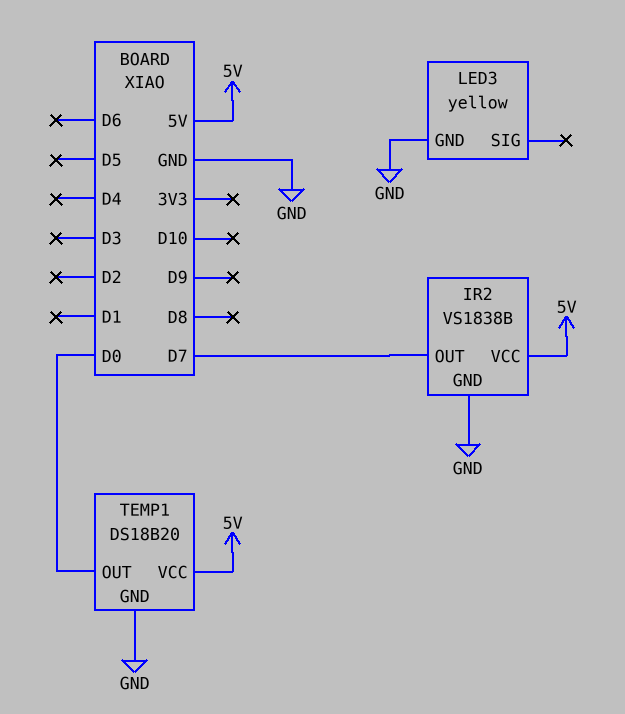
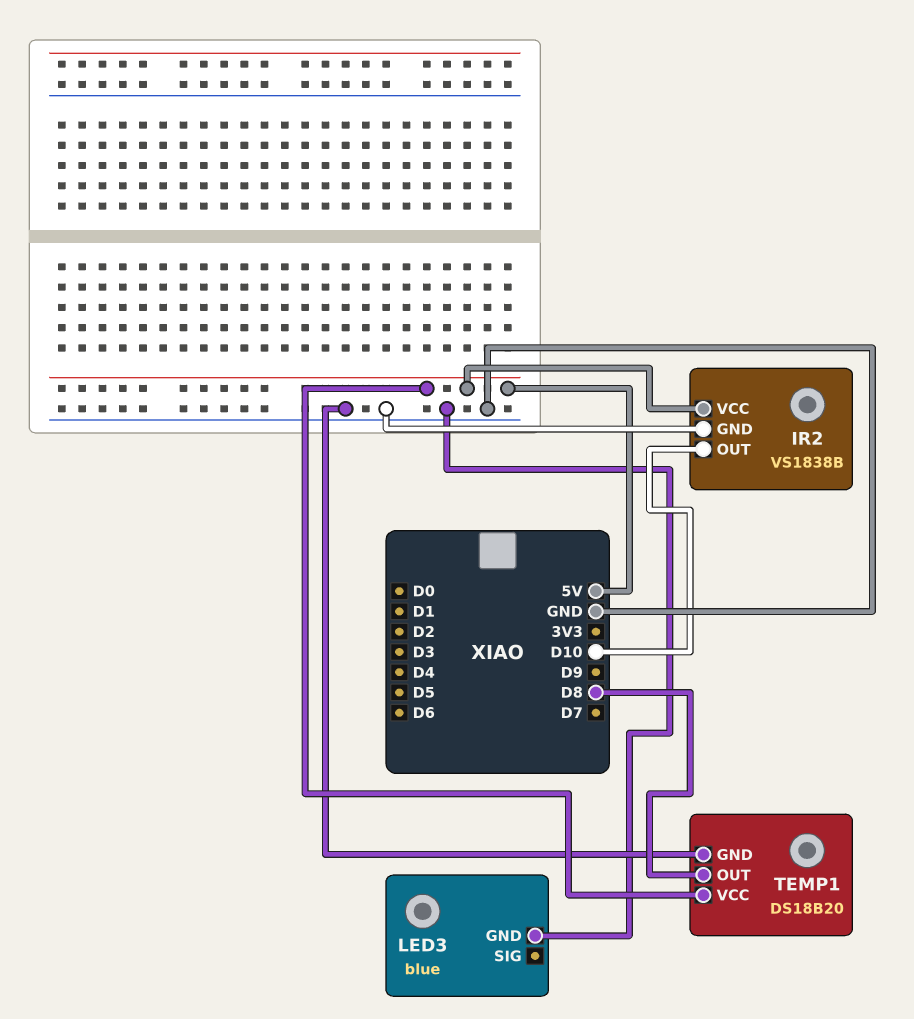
IR2 pin OUT: D7 -> D10
LED3: yellow -> blue
TEMP1 pin OUT: D0 -> D8

